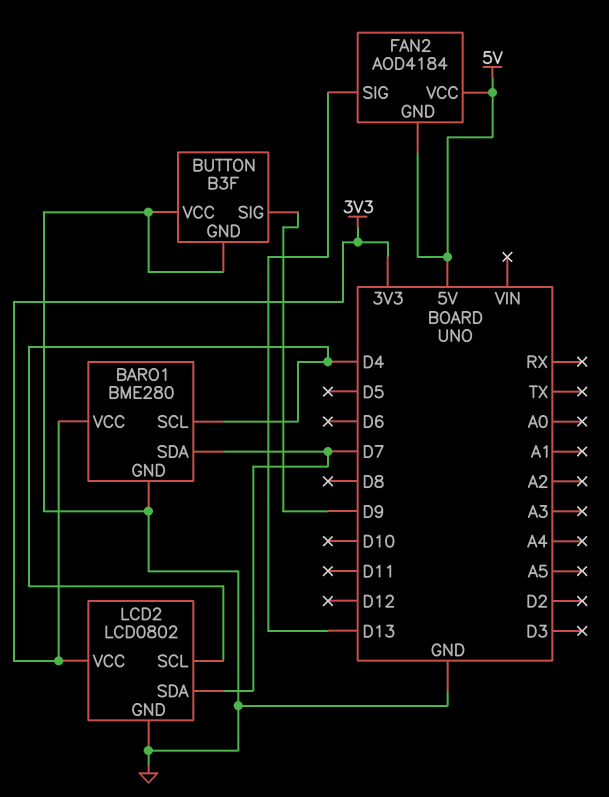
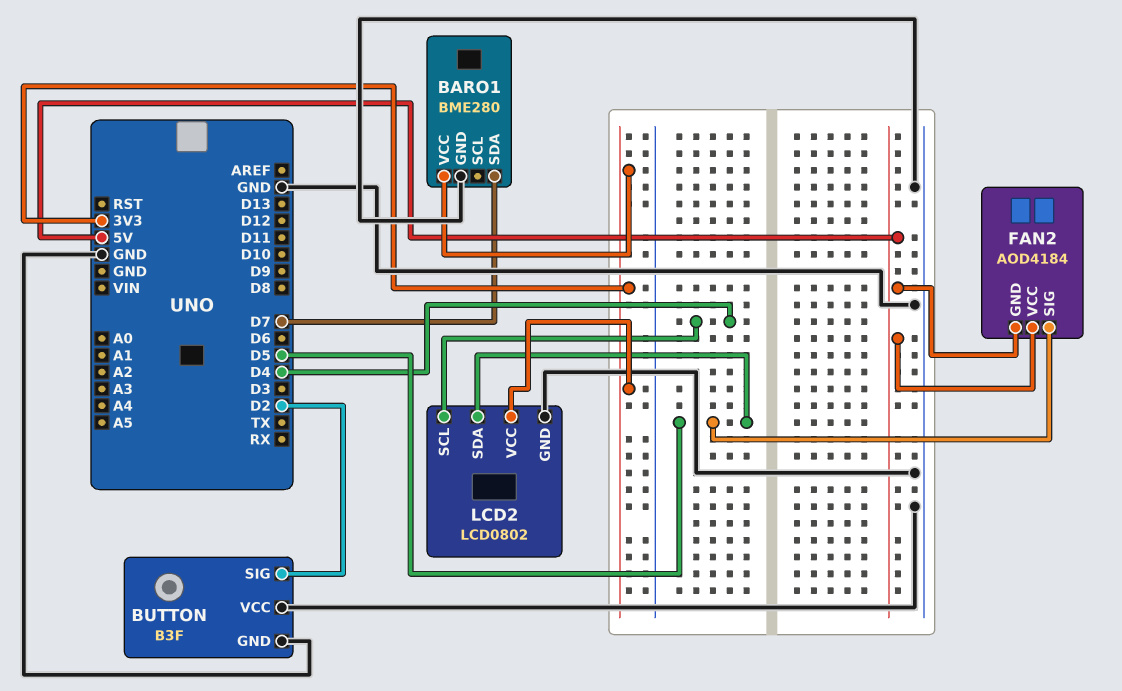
BARO1 pin SCL: D4 -> none
BUTTON pin SIG: D9 -> D2
FAN2 pin SIG: D13 -> D5
LCD2 pin SDA: D7 -> D5

